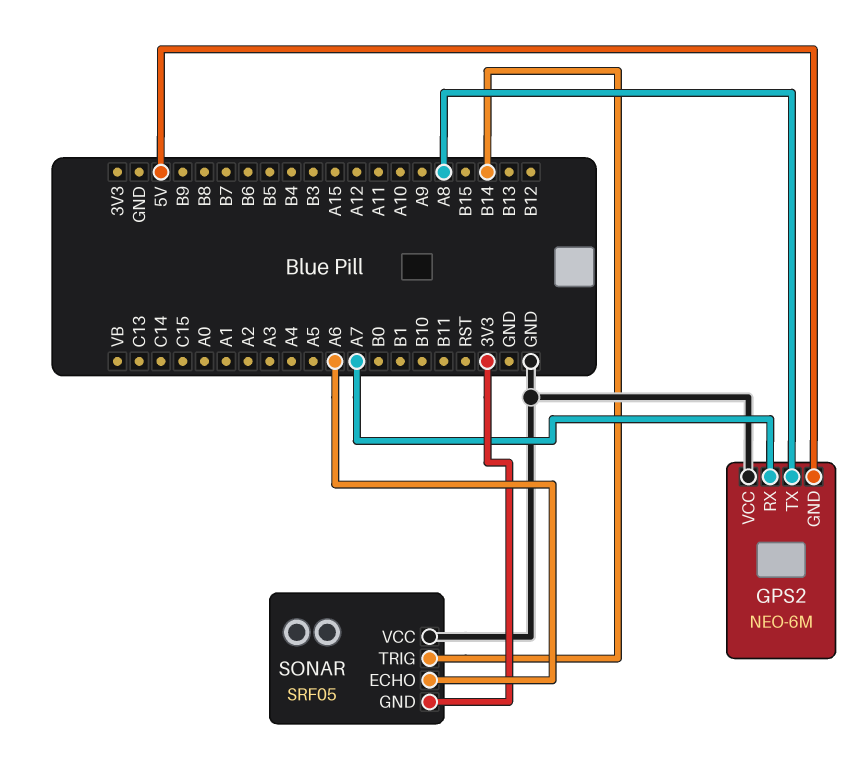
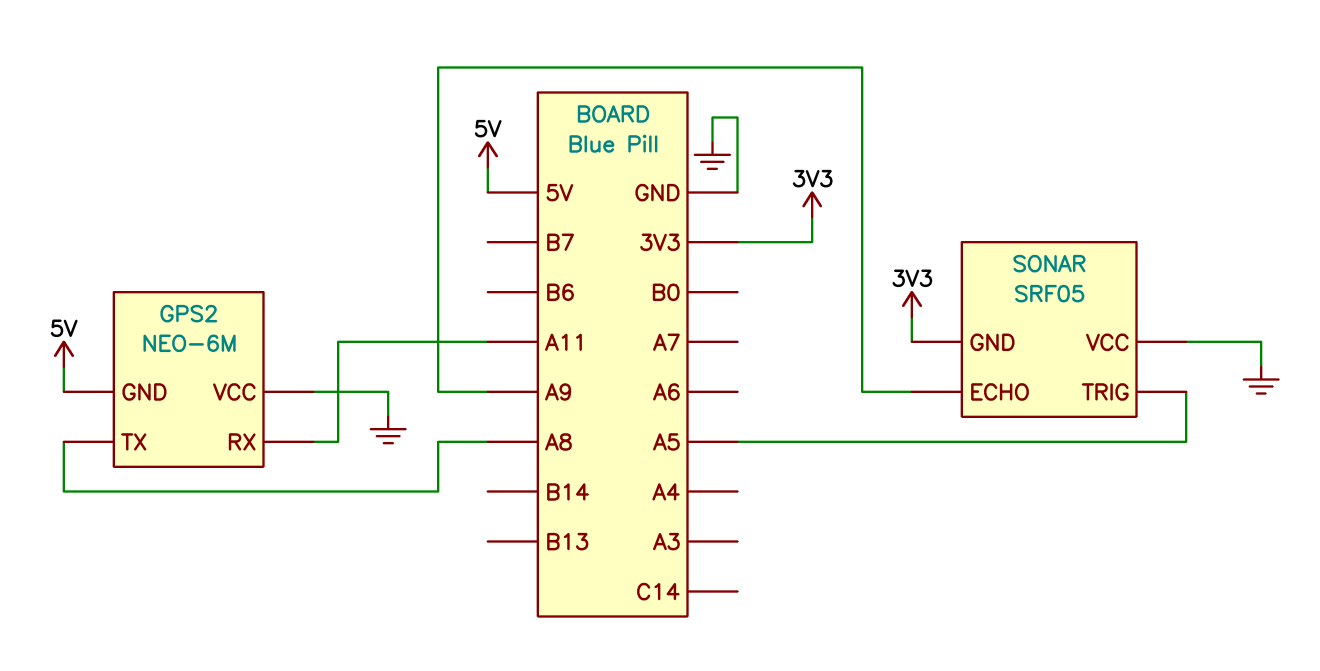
GPS2 pin RX: A7 -> A11
SONAR pin ECHO: A6 -> A9
SONAR pin TRIG: B14 -> A5

